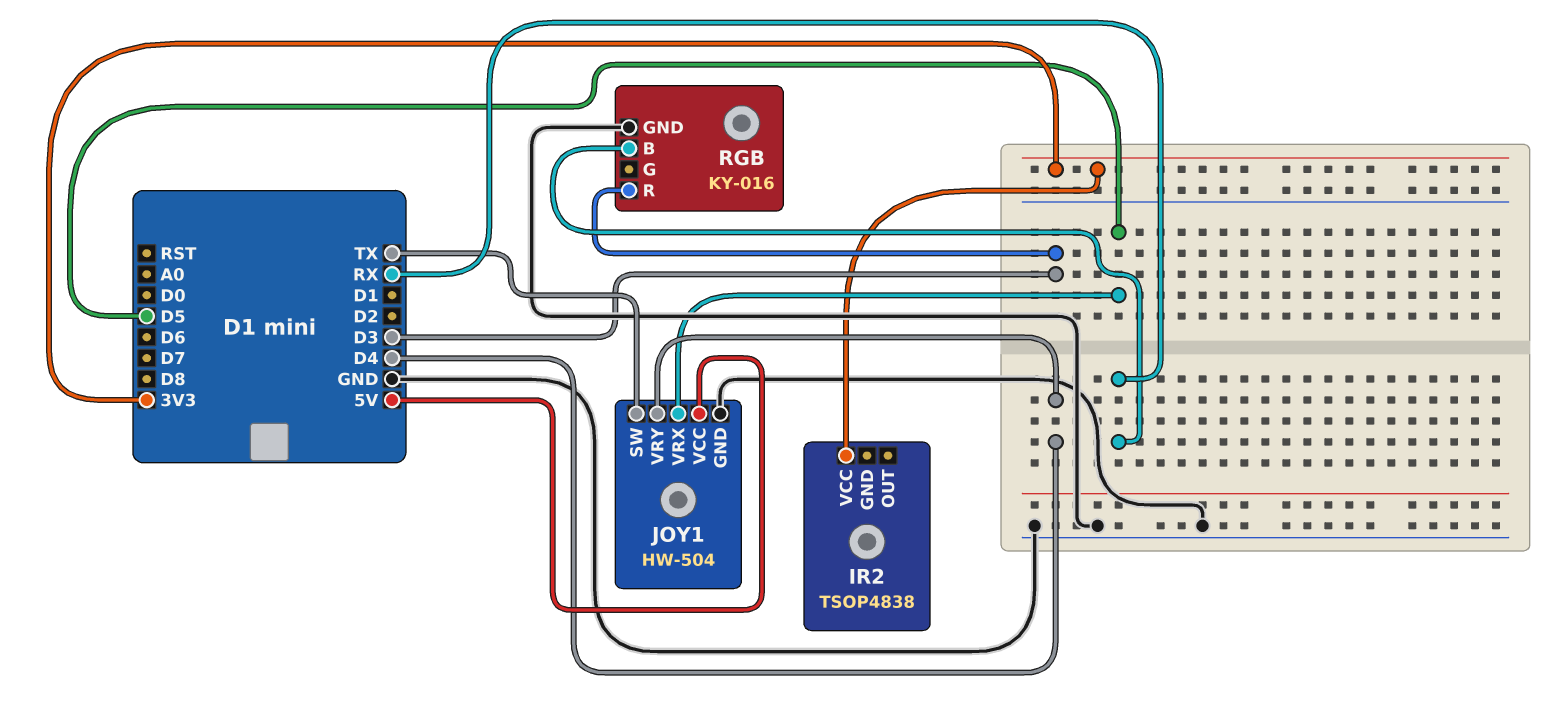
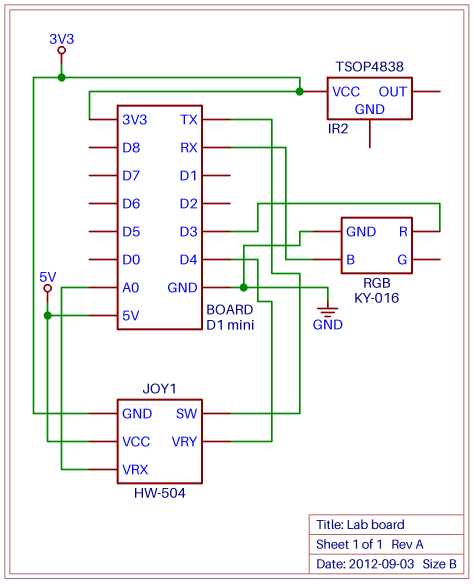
JOY1 pin GND: GND -> 3V3
JOY1 pin VRX: D5 -> A0

